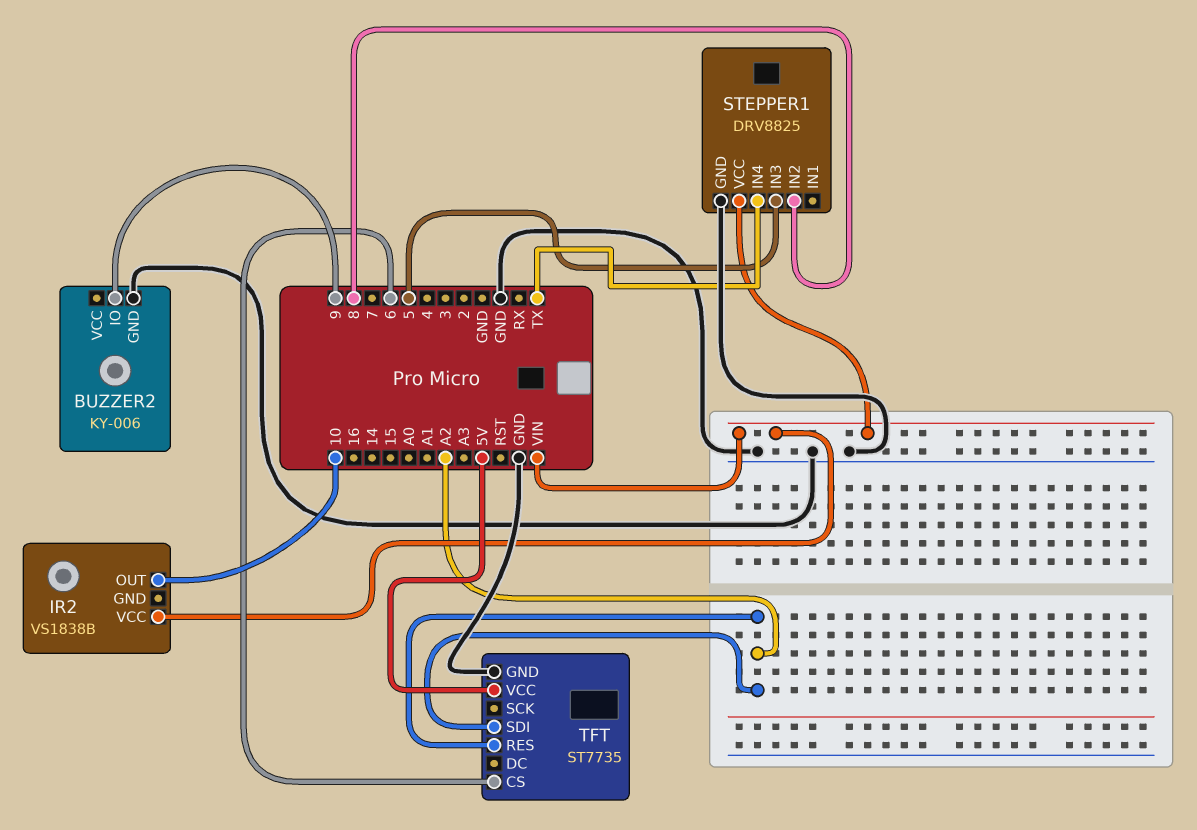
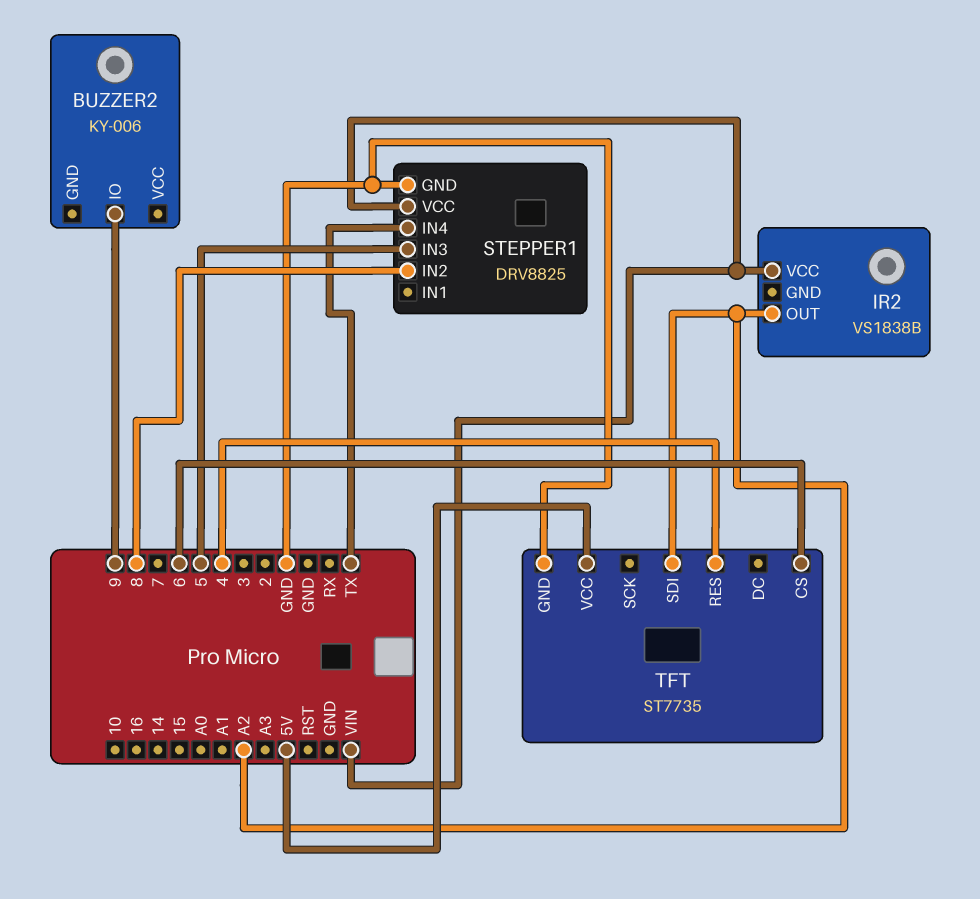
BUZZER2 pin GND: GND -> none
IR2 pin OUT: 10 -> A2
TFT pin RES: A2 -> 4

